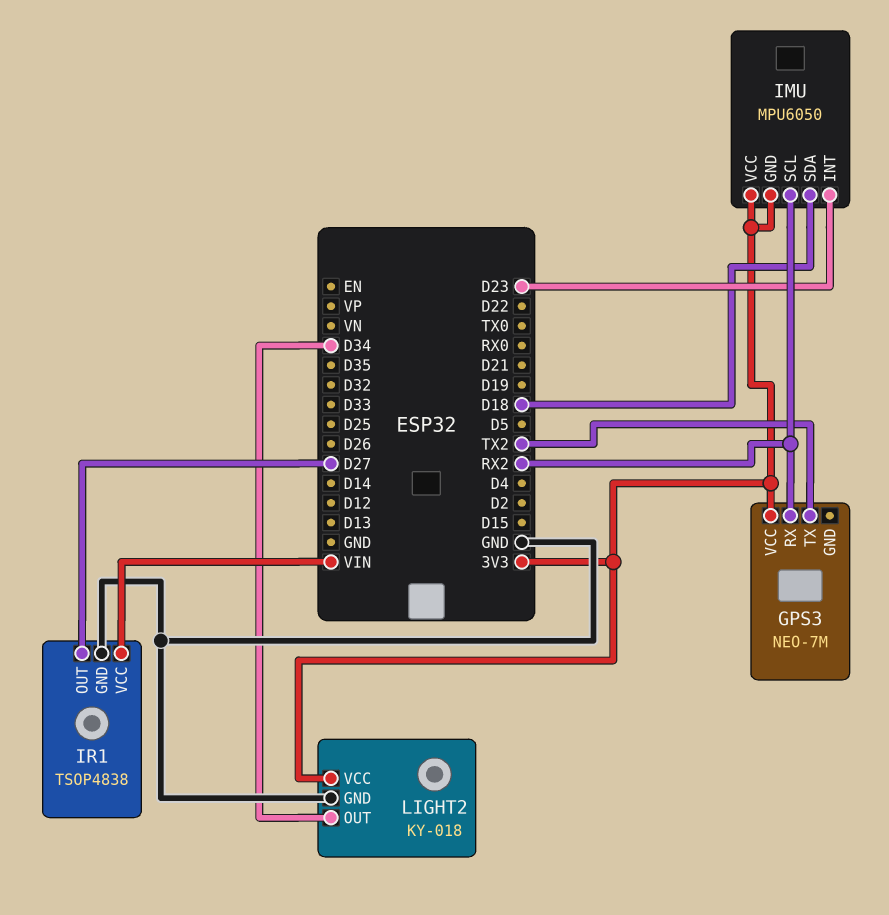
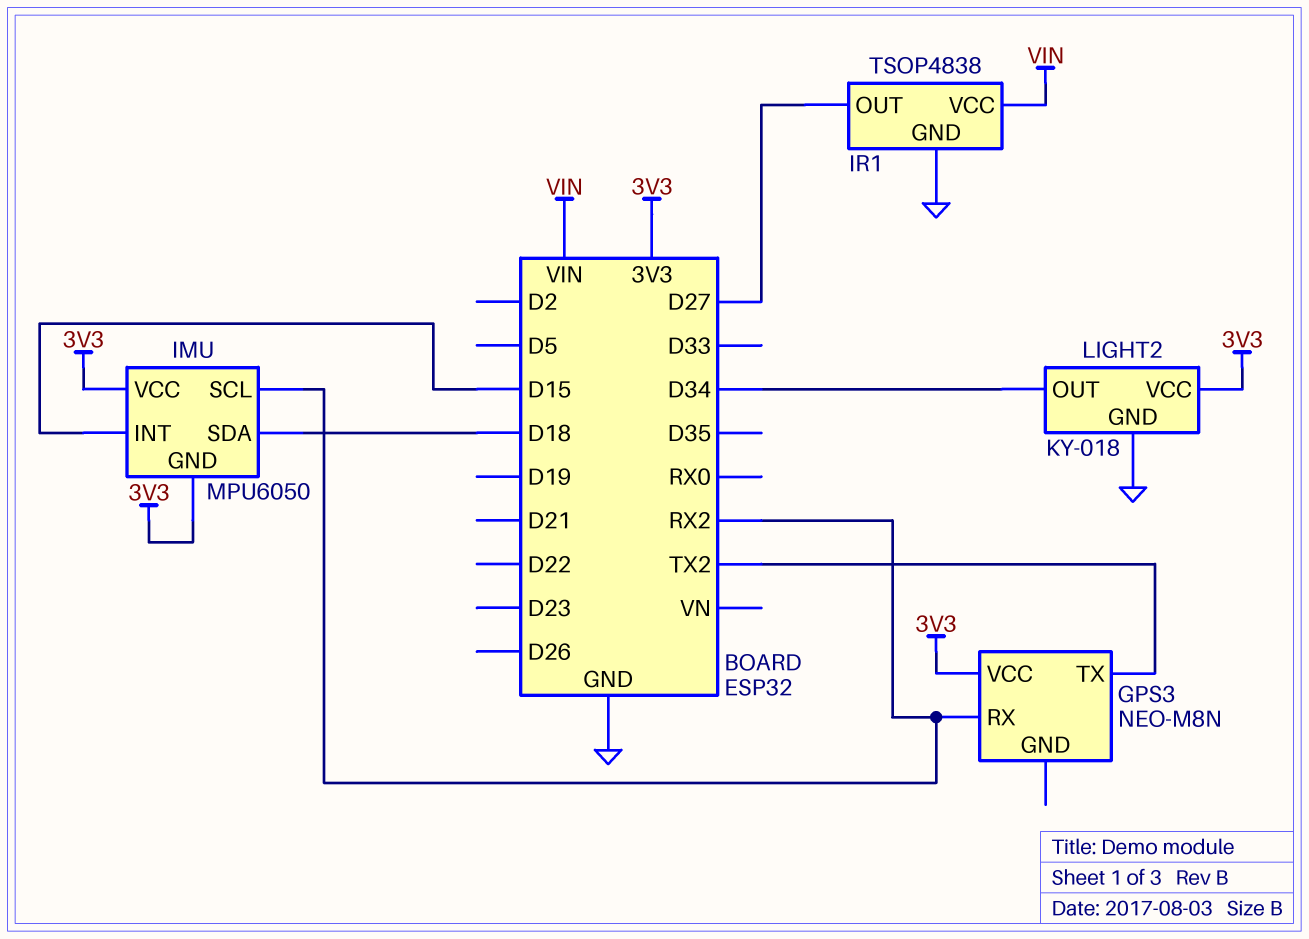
GPS3: NEO-7M -> NEO-M8N
IMU pin INT: D23 -> D15

